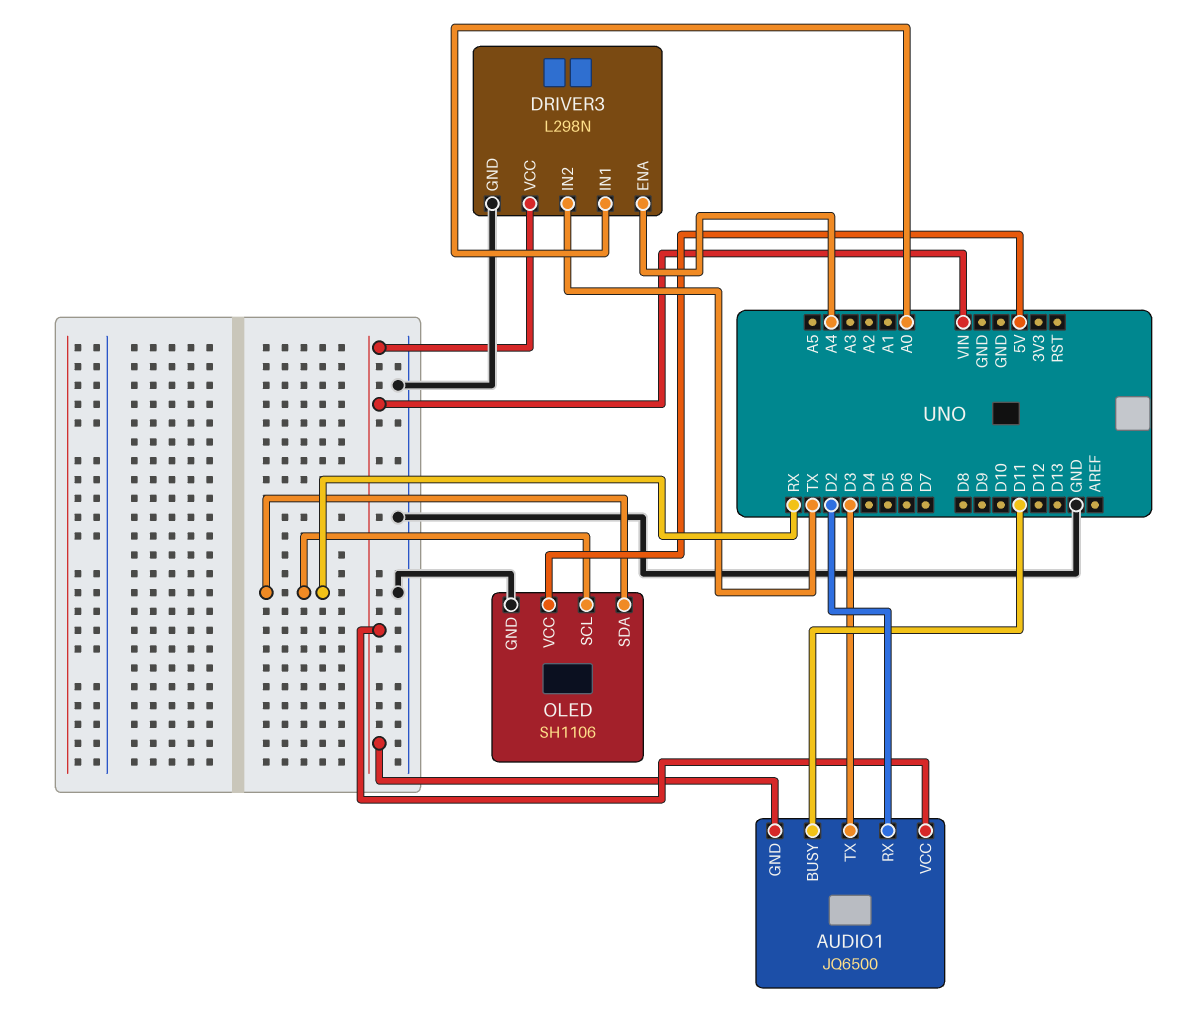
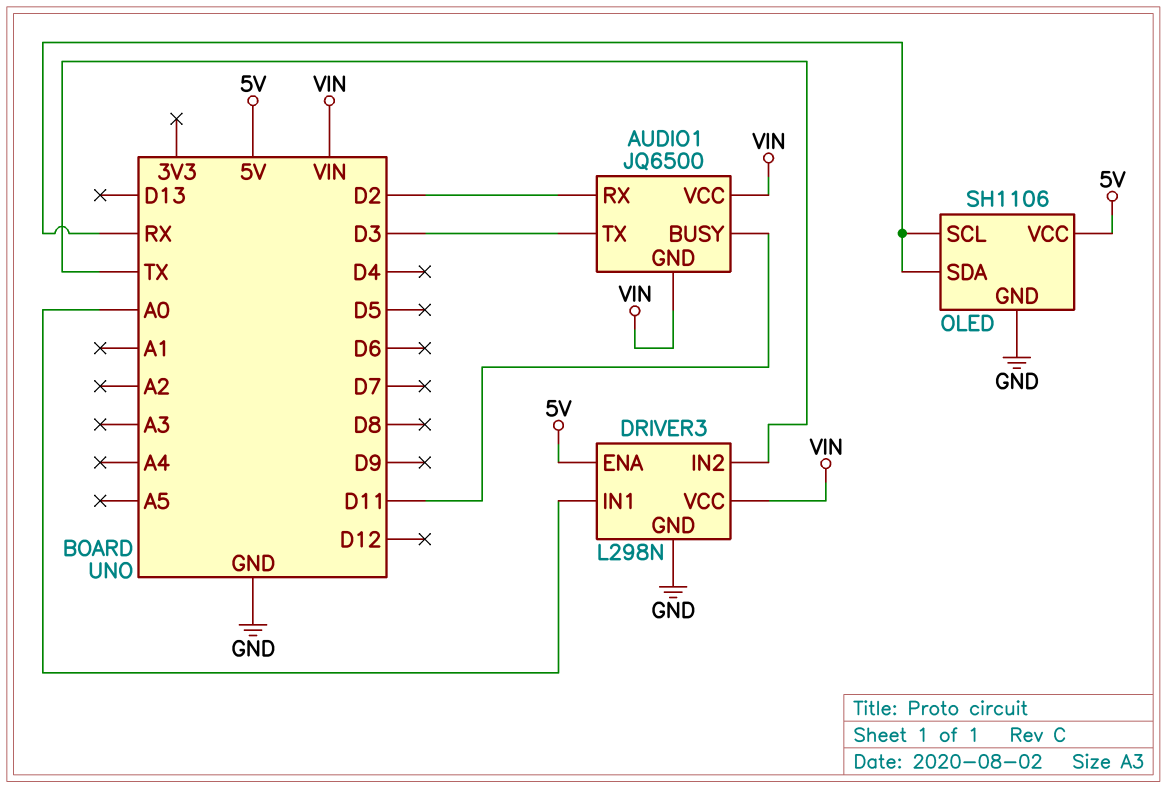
DRIVER3 pin ENA: A4 -> 5V

